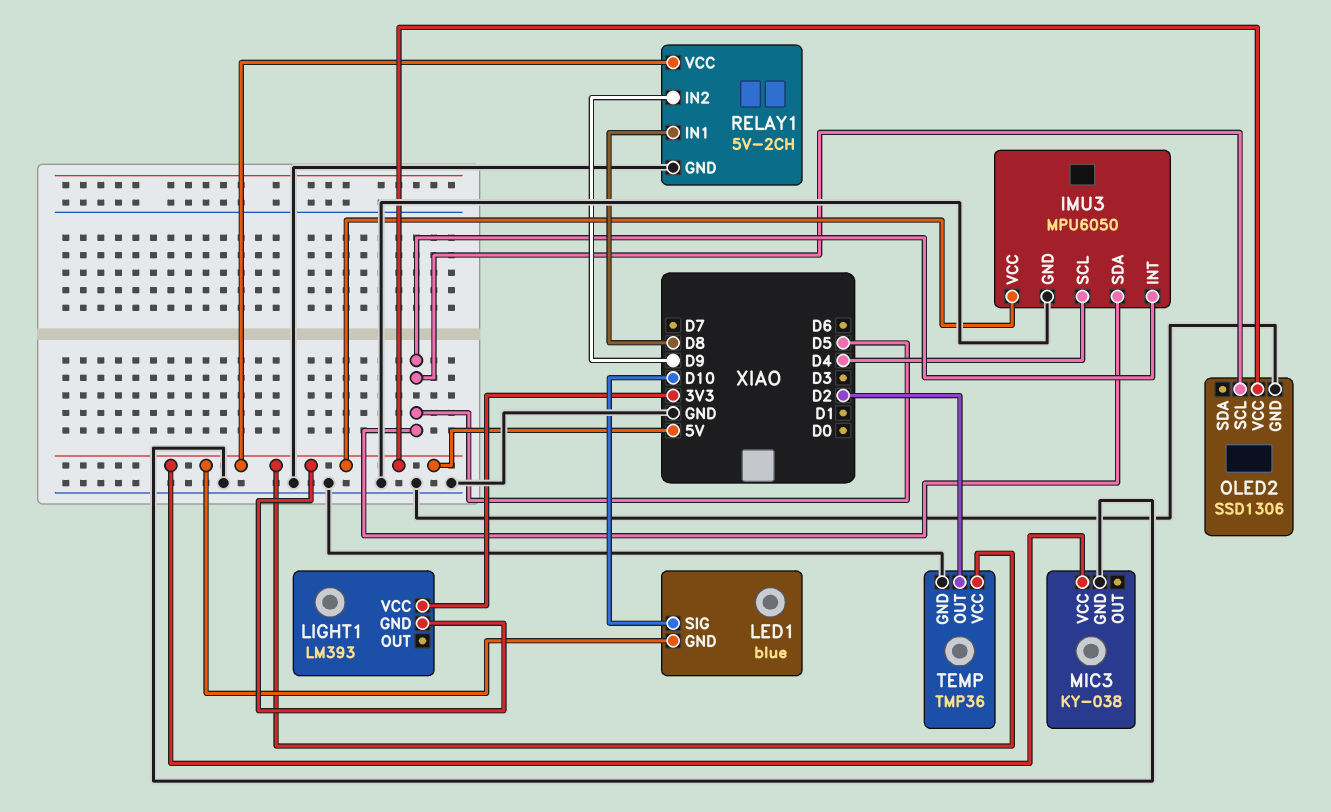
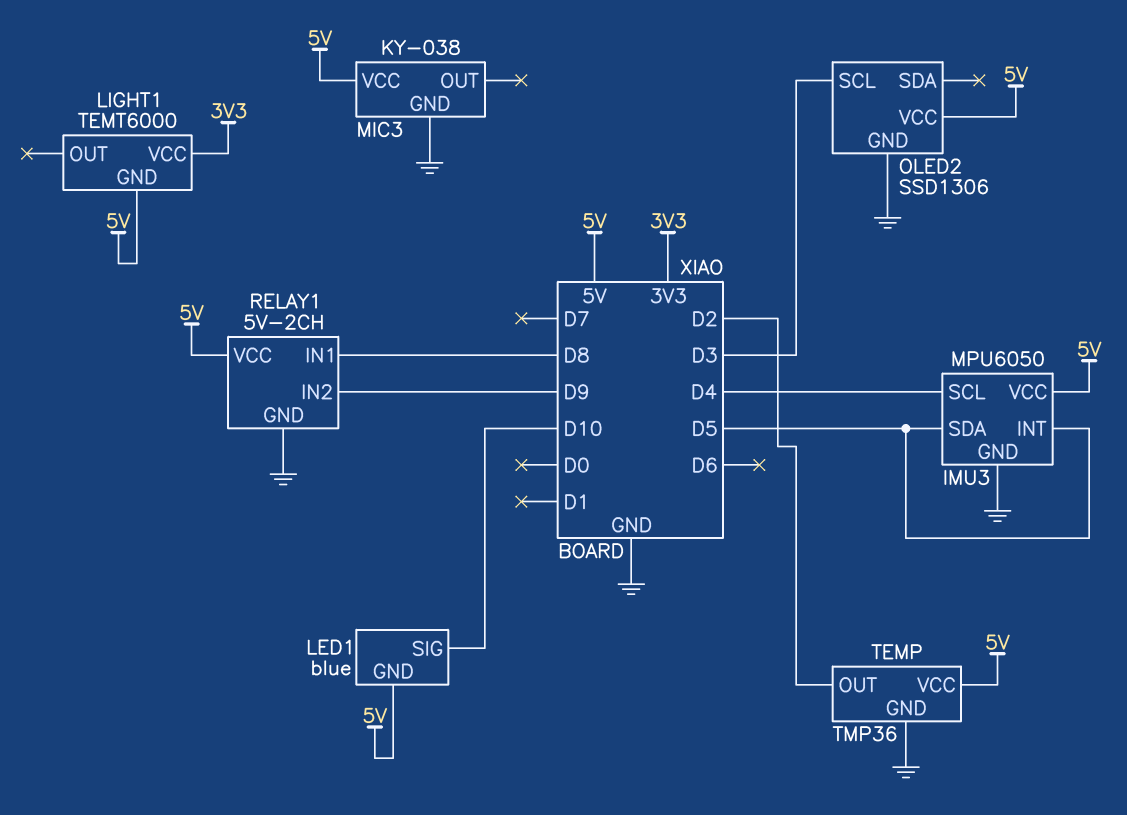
LIGHT1: LM393 -> TEMT6000
OLED2 pin SCL: D5 -> D3

